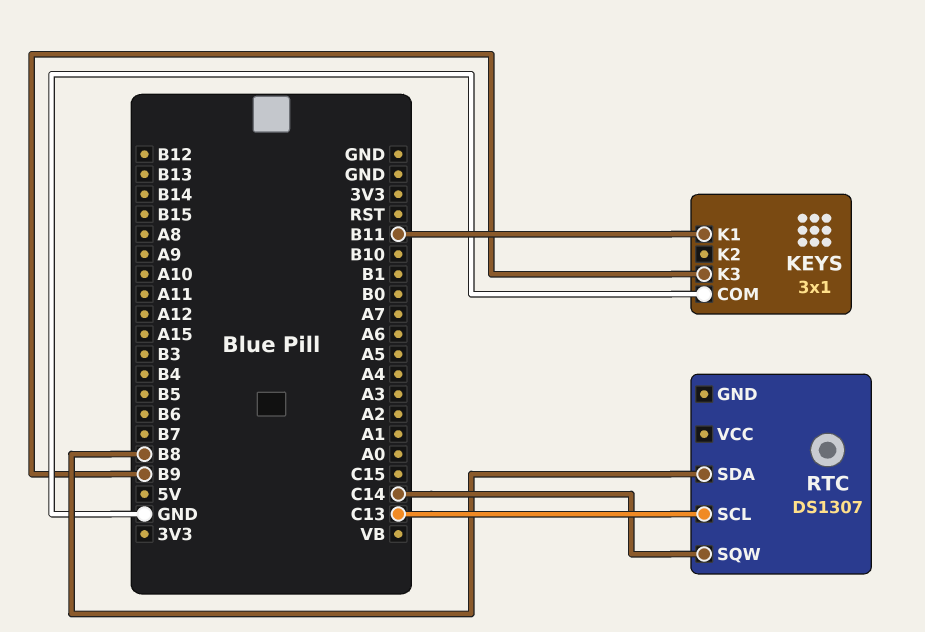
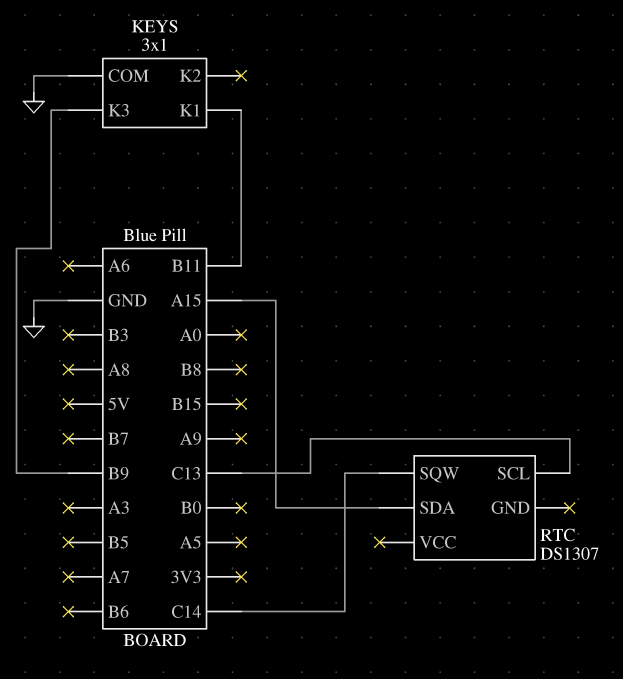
RTC pin SDA: B8 -> A15

